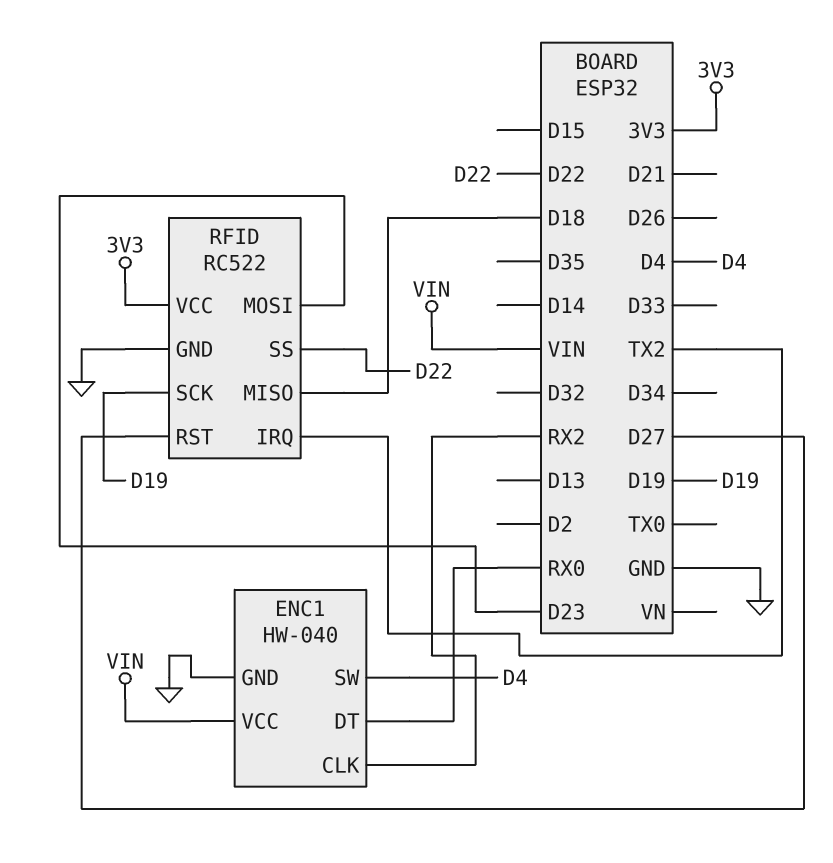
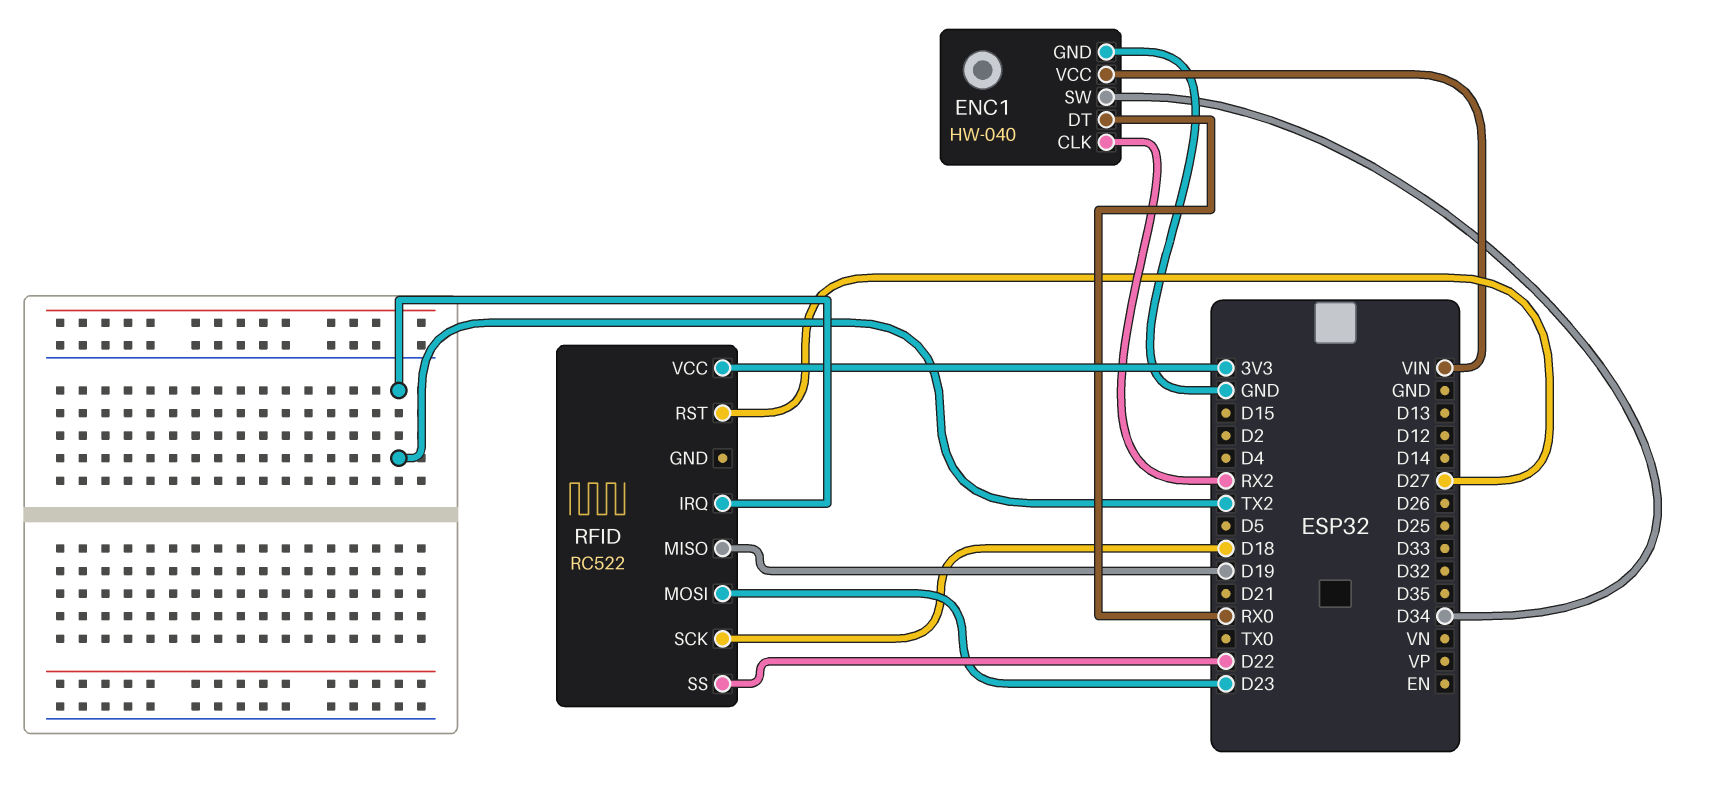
ENC1 pin SW: D4 -> D34
RFID pin GND: GND -> none
RFID pin MISO: D18 -> D19
RFID pin SCK: D19 -> D18

